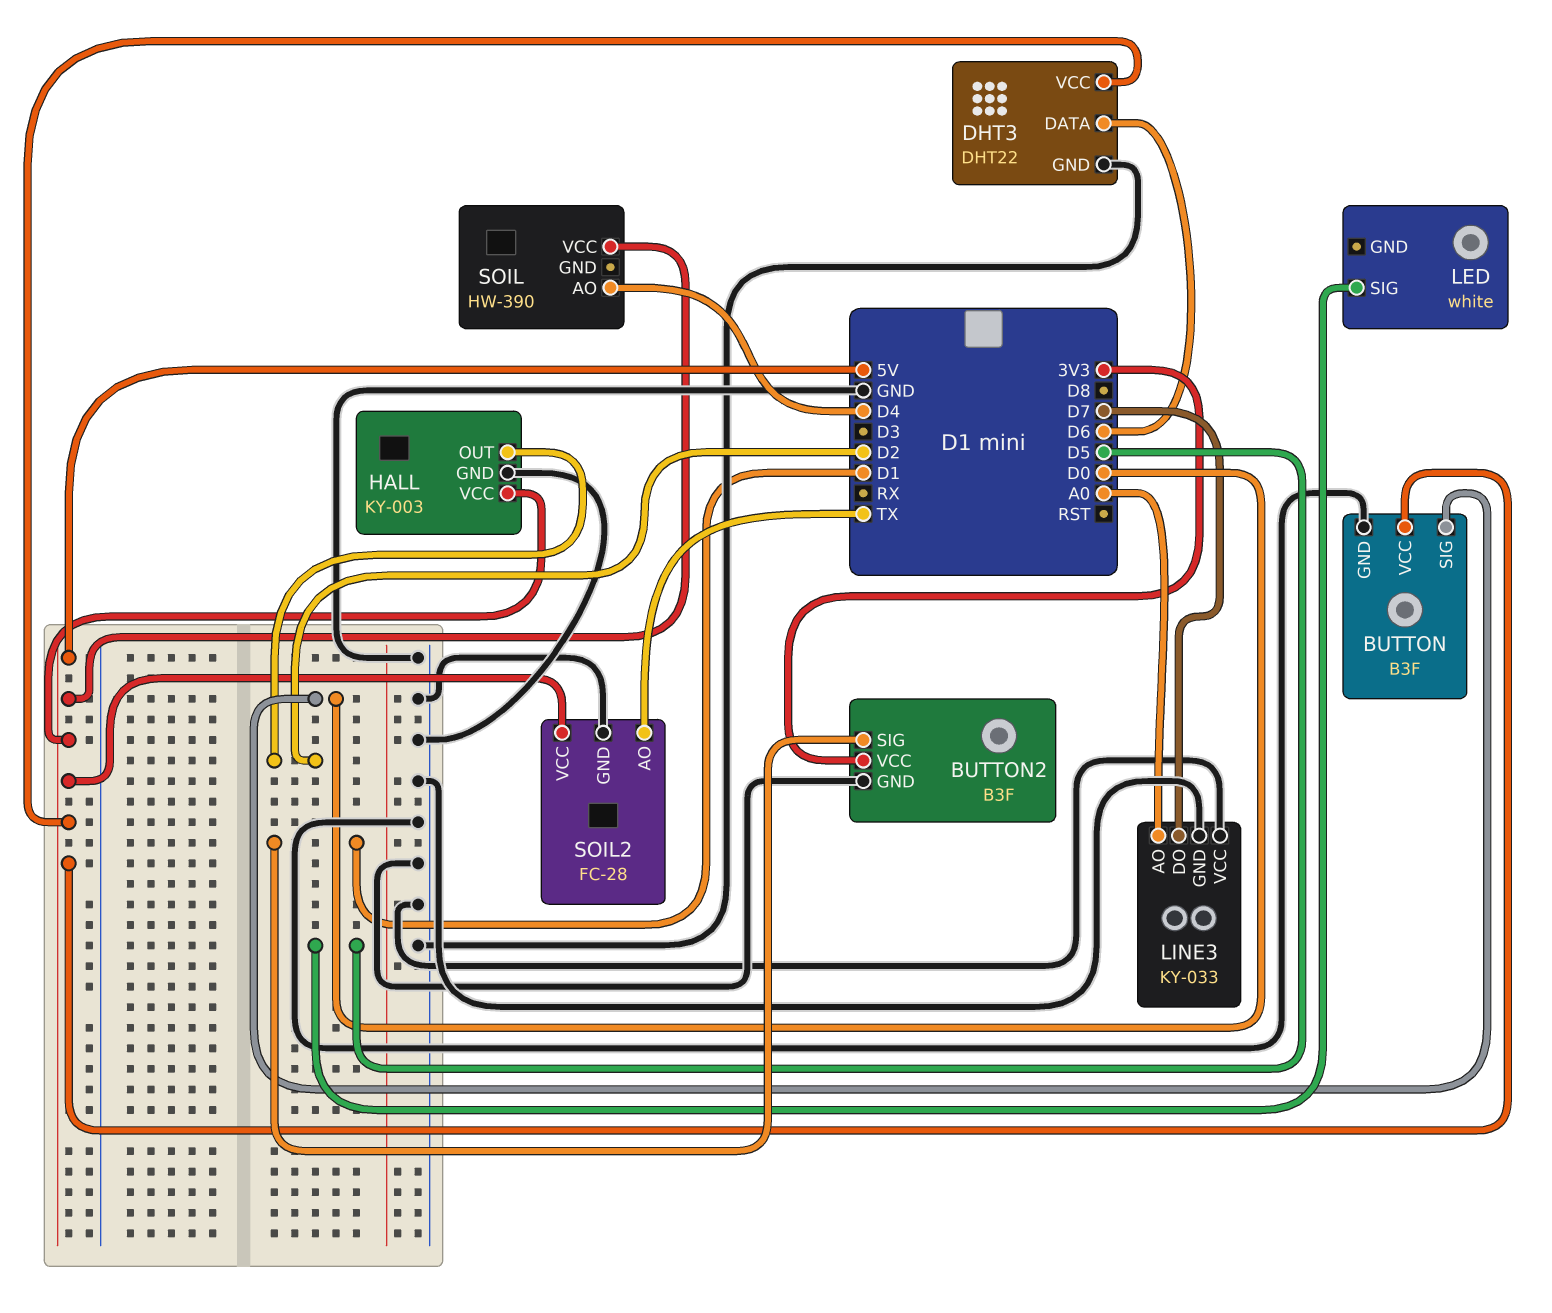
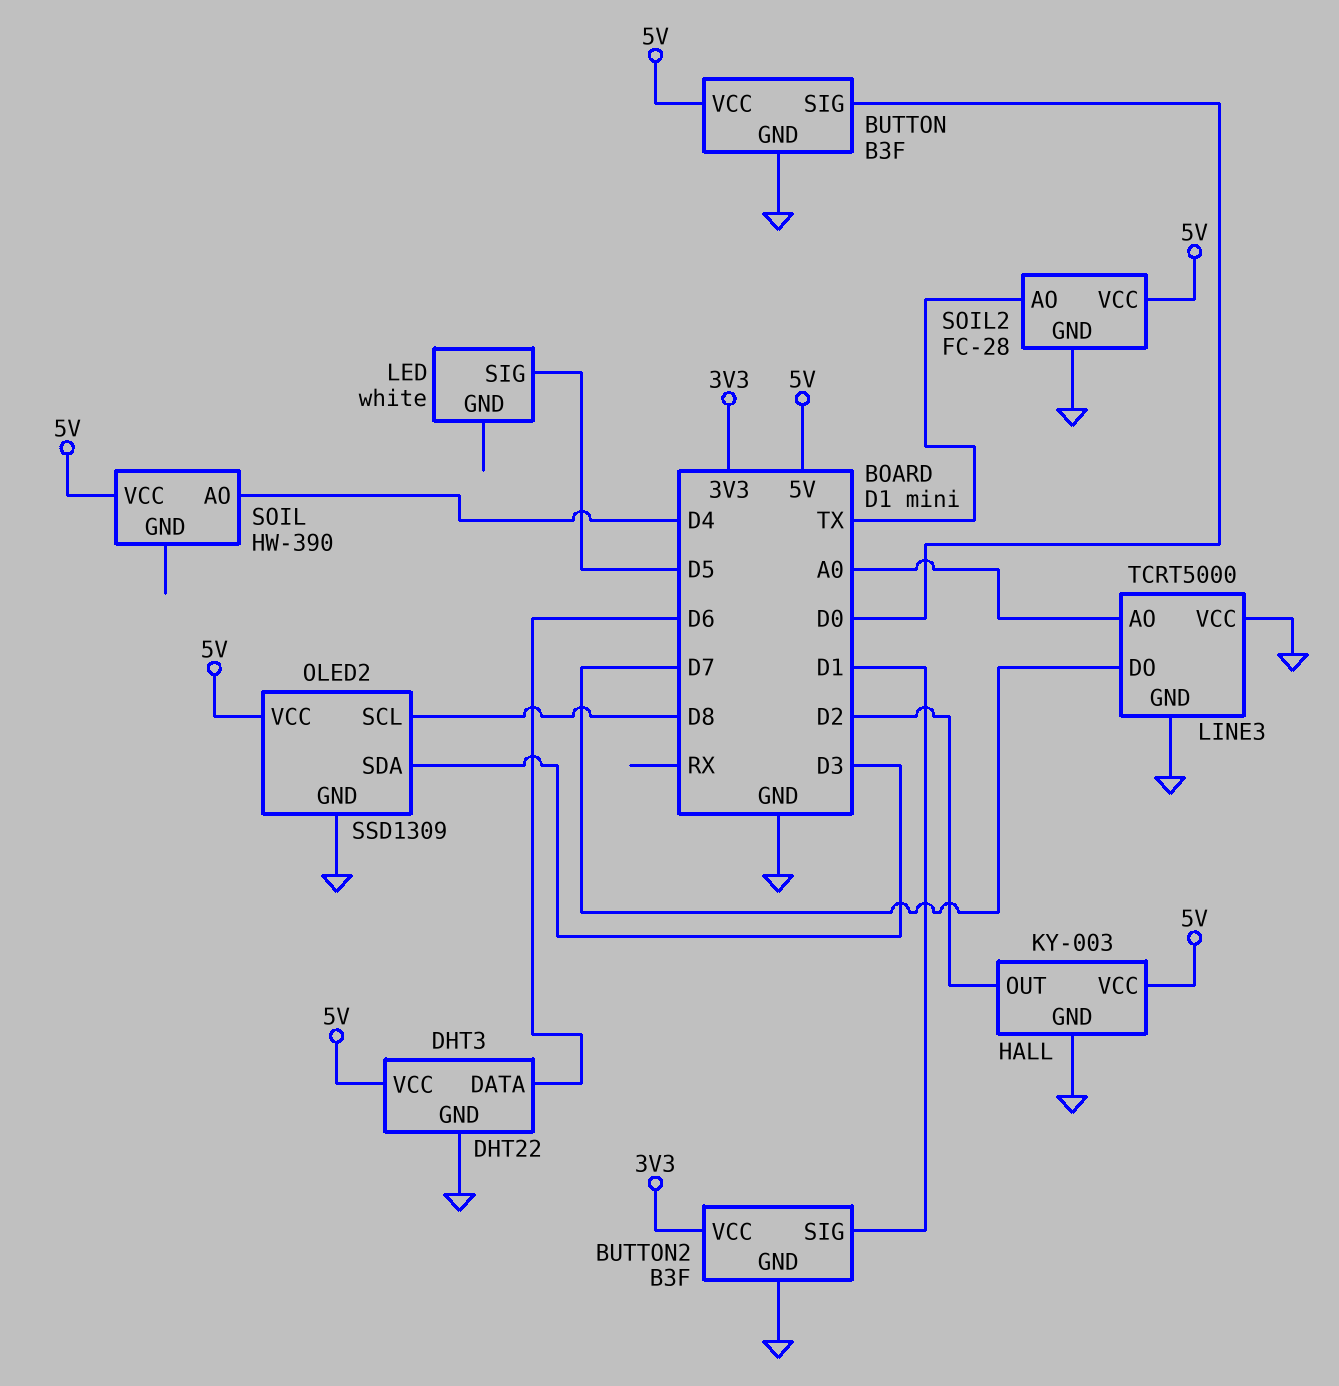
LINE3: KY-033 -> TCRT5000
OLED2: none -> SSD1309
OLED2 pin GND: none -> GND
OLED2 pin SCL: none -> D8
OLED2 pin SDA: none -> D3
OLED2 pin VCC: none -> 5V

